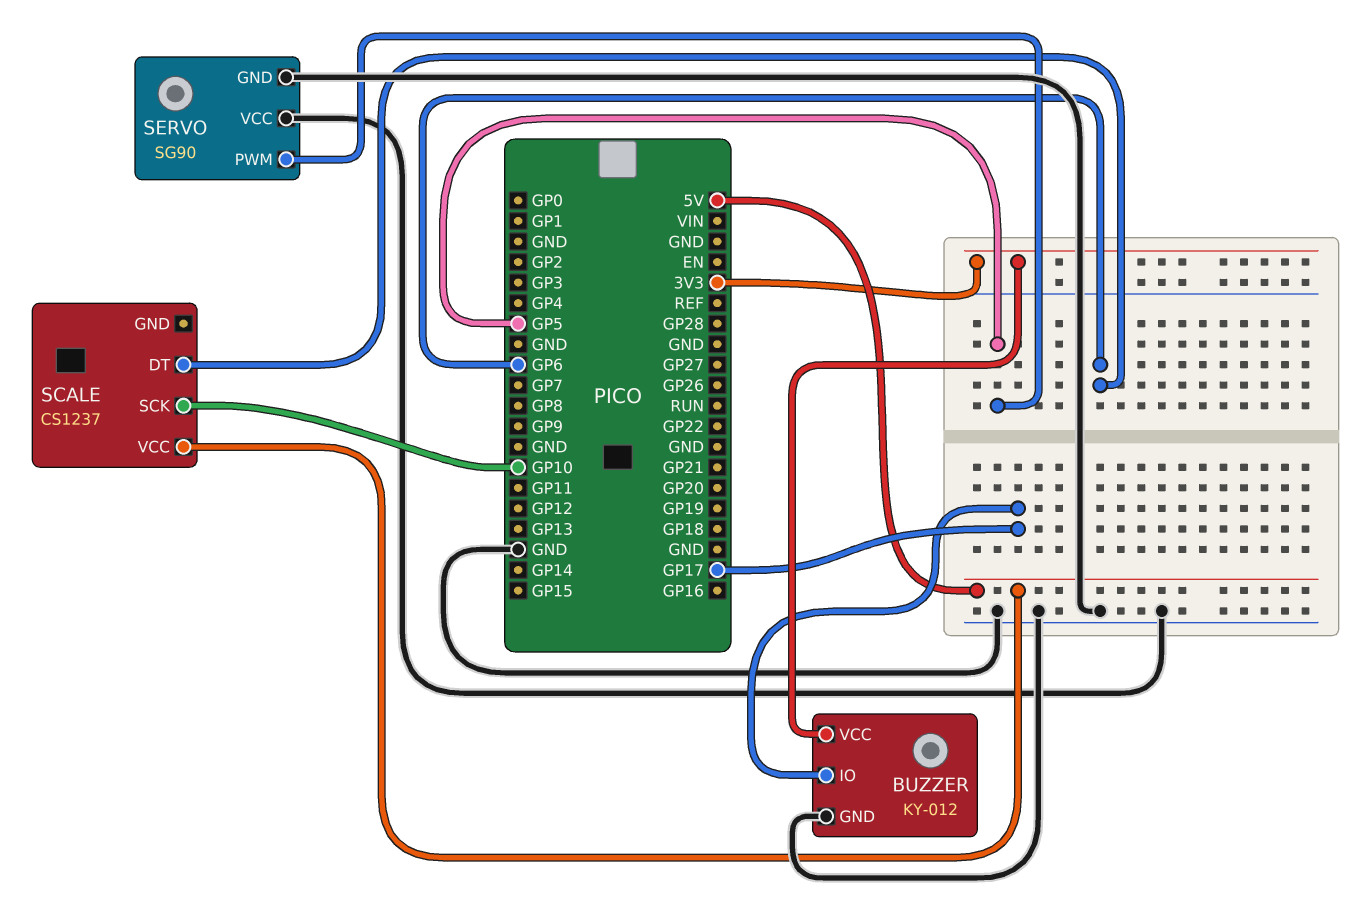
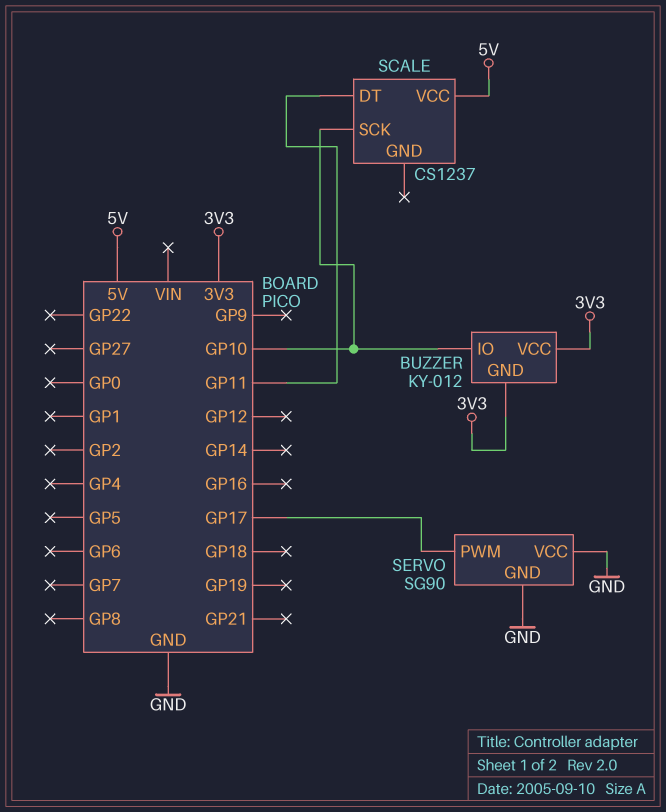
BUZZER pin GND: GND -> 3V3
BUZZER pin IO: GP17 -> GP10
SCALE pin DT: GP6 -> GP11
SERVO pin PWM: GP5 -> GP17

